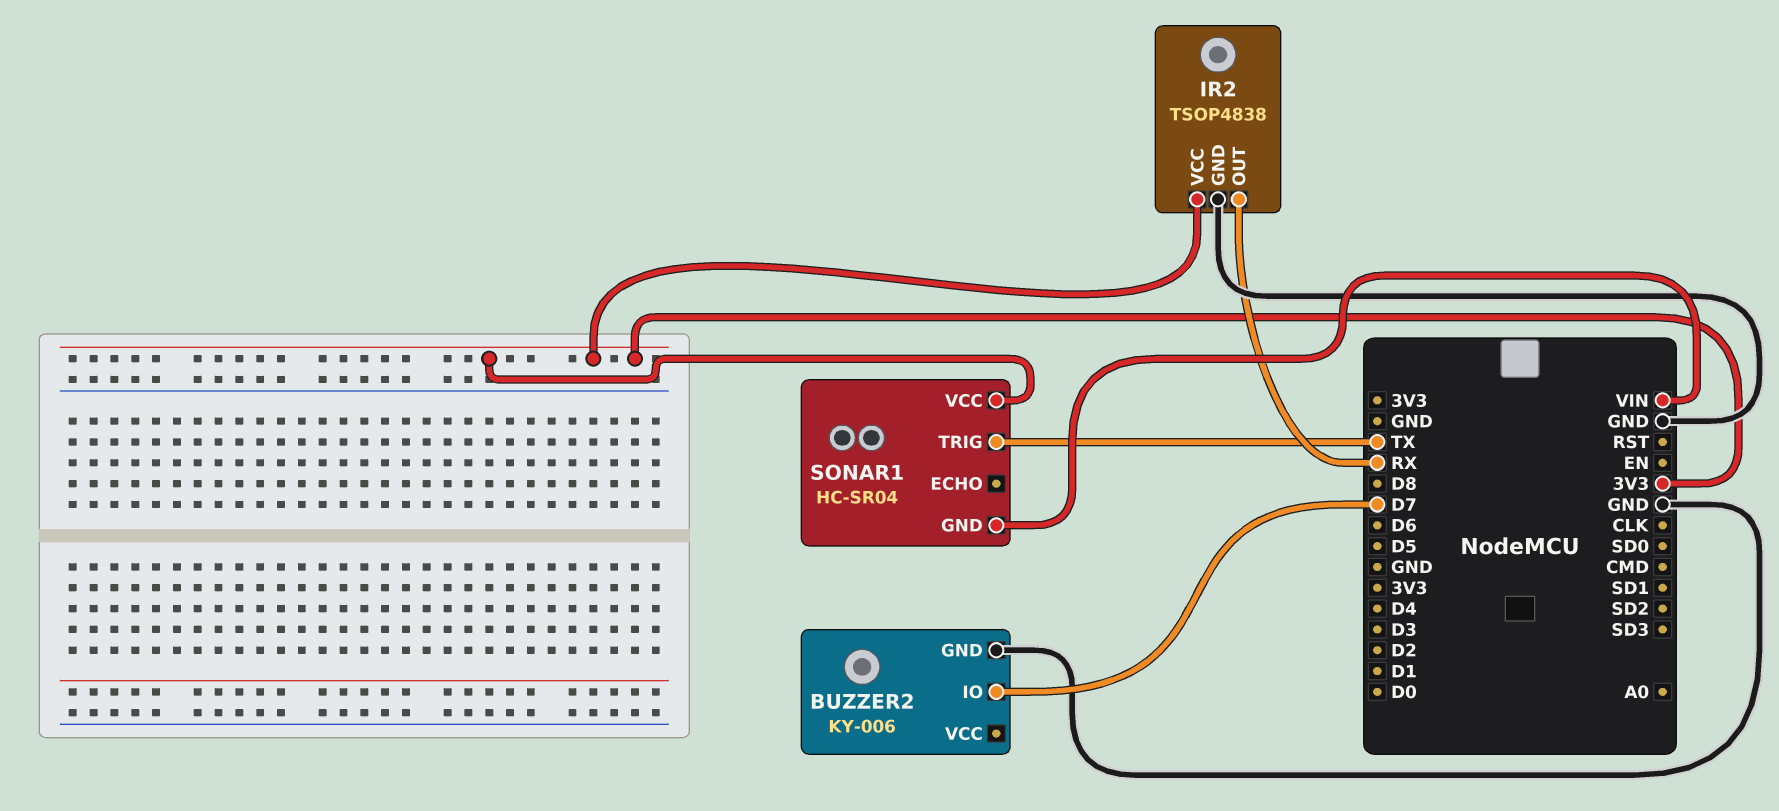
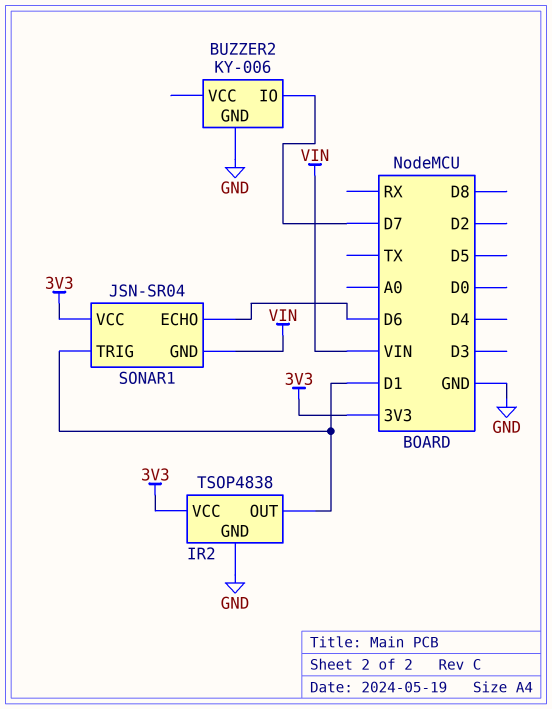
IR2 pin OUT: RX -> D1
SONAR1: HC-SR04 -> JSN-SR04
SONAR1 pin ECHO: none -> D6
SONAR1 pin TRIG: TX -> D1

